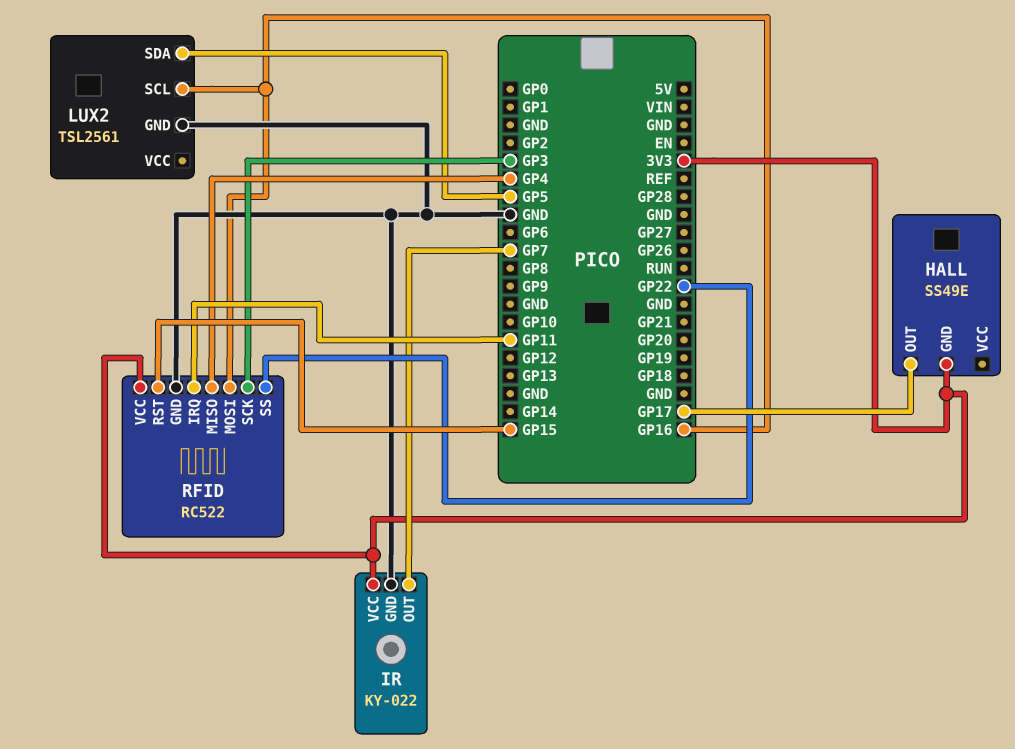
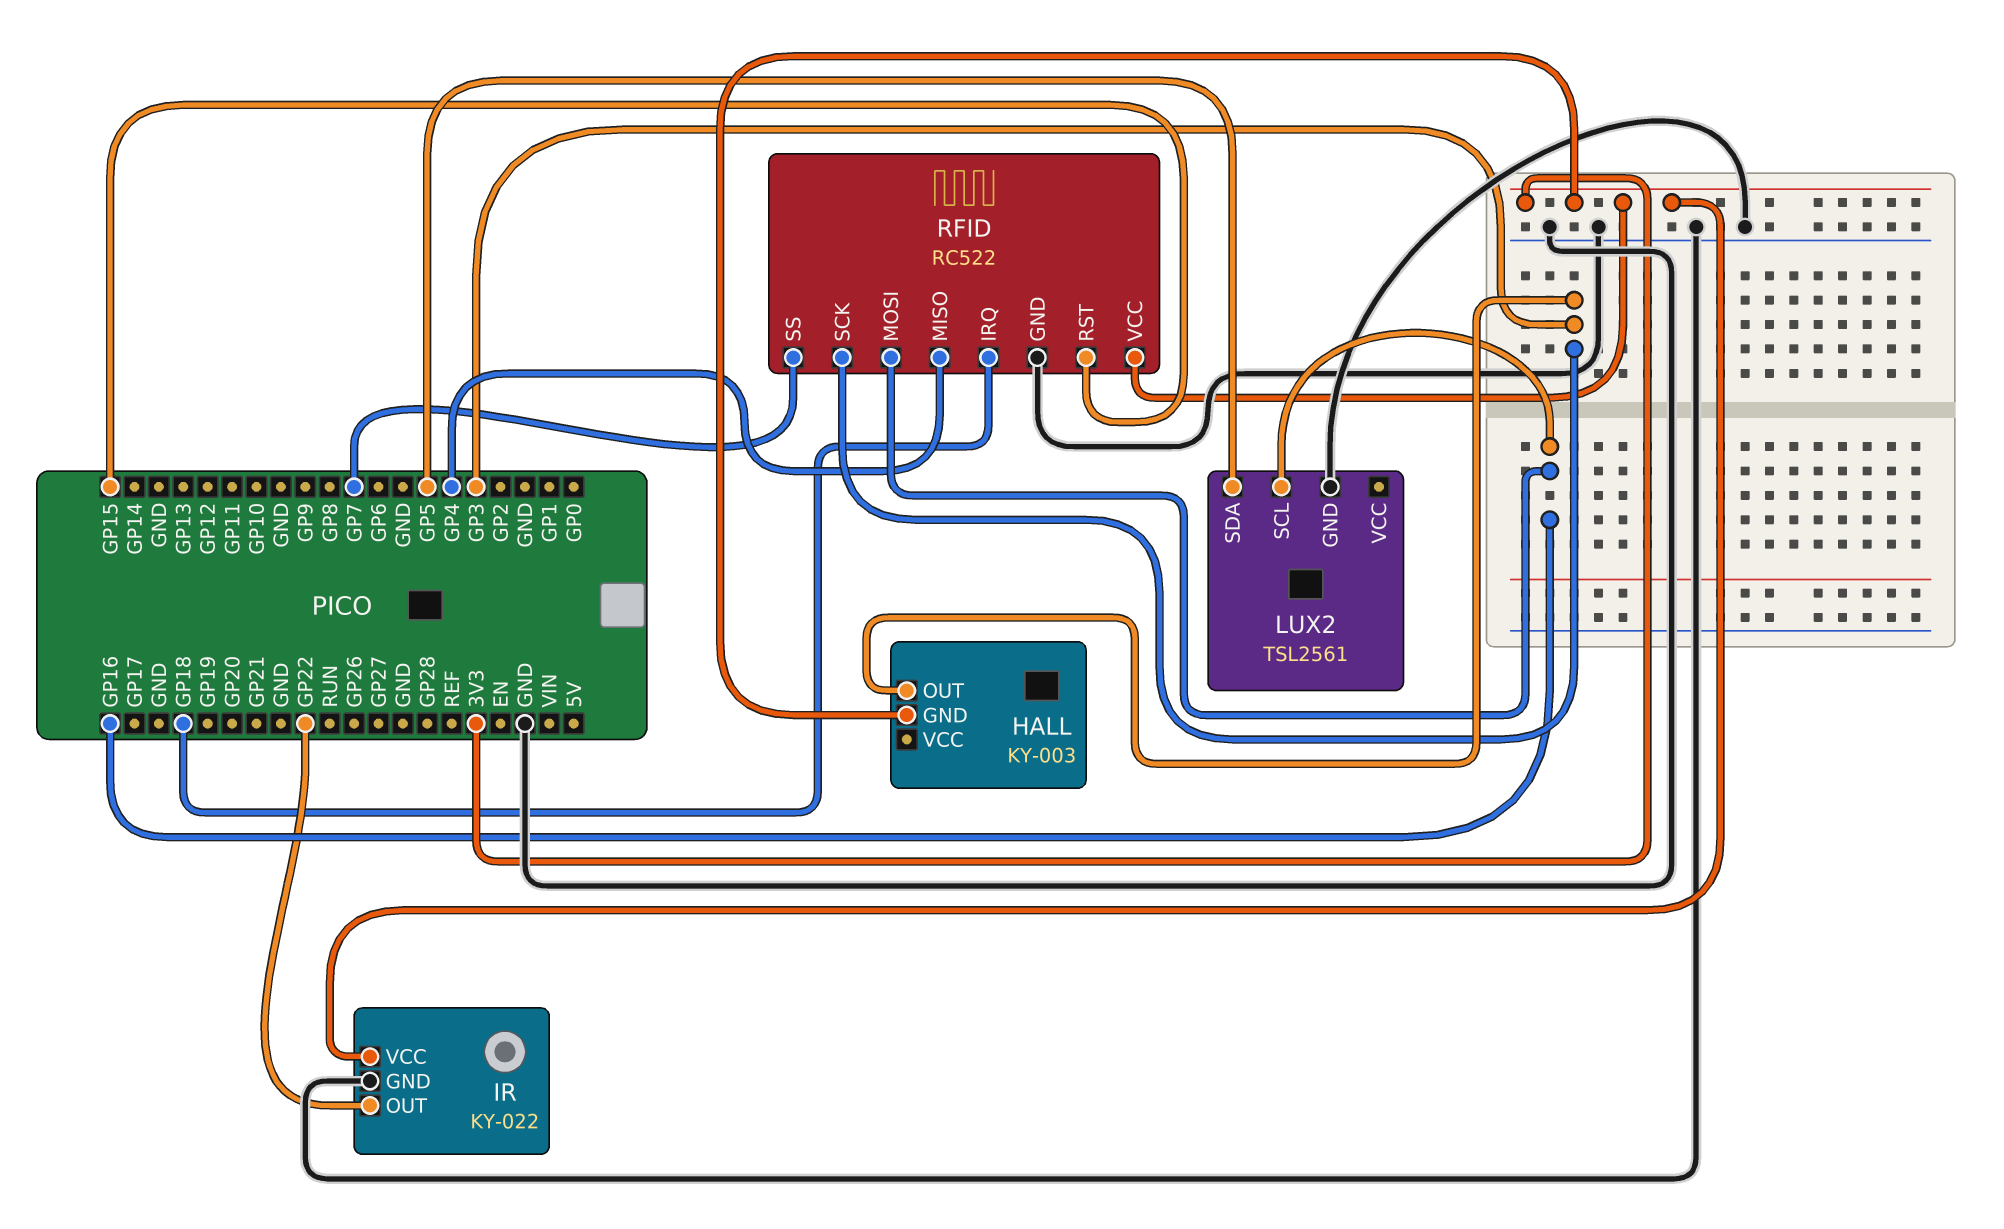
HALL: SS49E -> KY-003
HALL pin OUT: GP17 -> GP3
IR pin OUT: GP7 -> GP22
RFID pin IRQ: GP11 -> GP18
RFID pin SS: GP22 -> GP7

